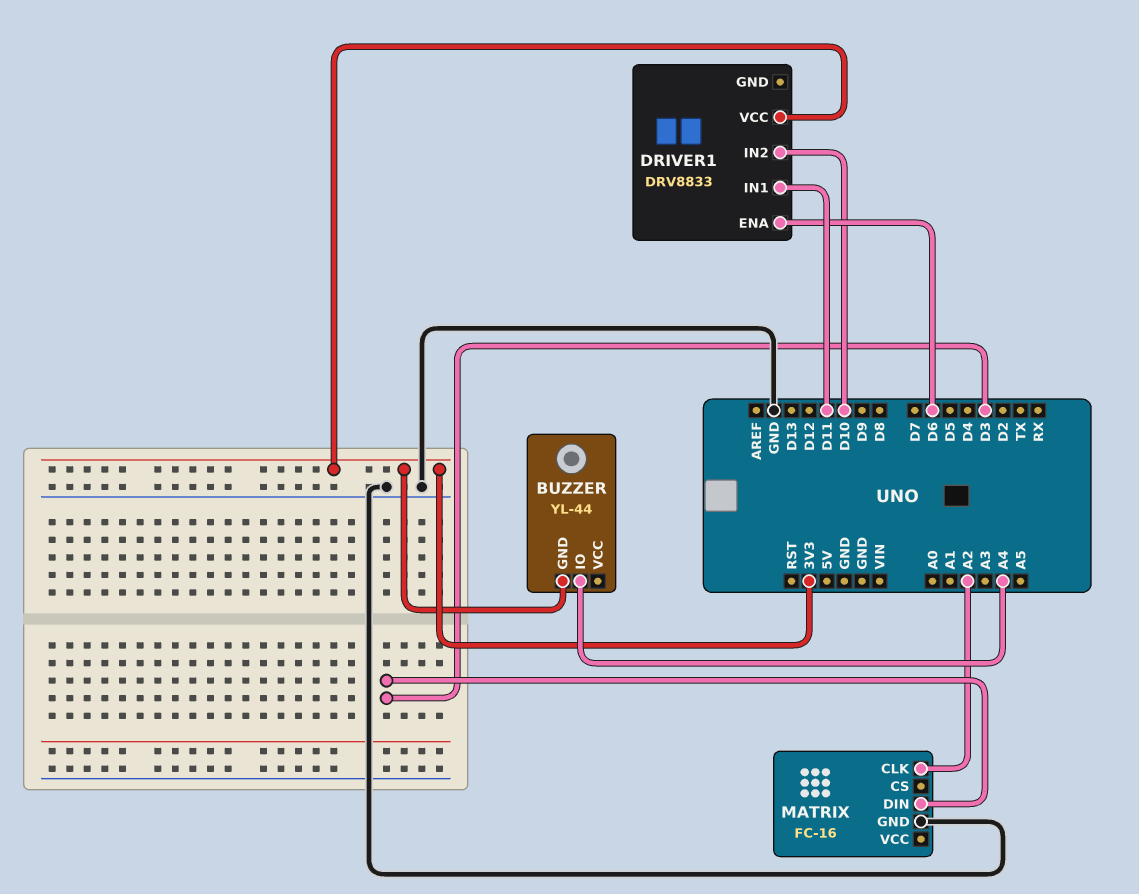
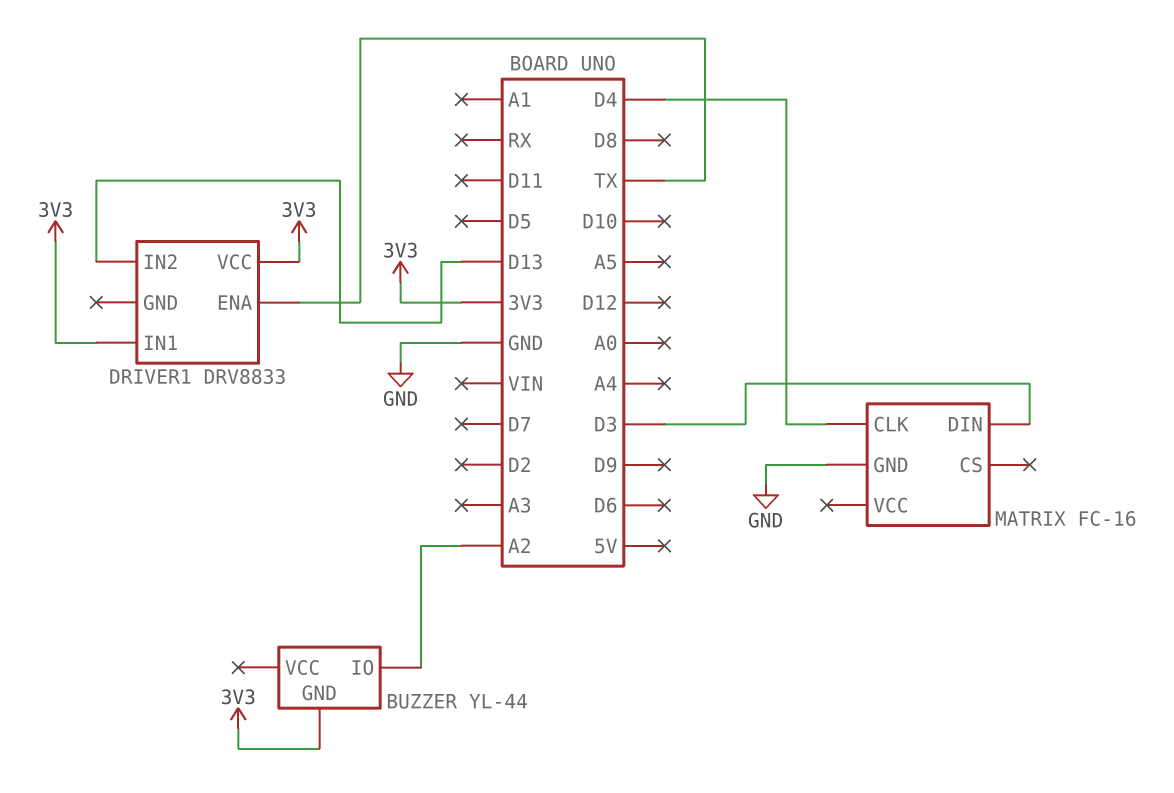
BUZZER pin IO: A4 -> A2
DRIVER1 pin ENA: D6 -> TX
DRIVER1 pin IN1: D11 -> 3V3
DRIVER1 pin IN2: D10 -> D13
MATRIX pin CLK: A2 -> D4

